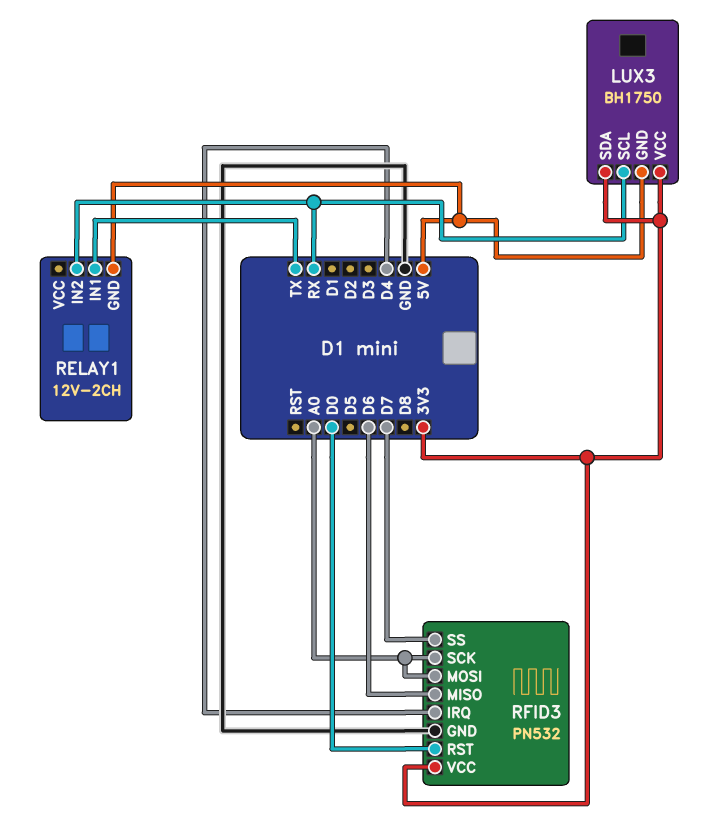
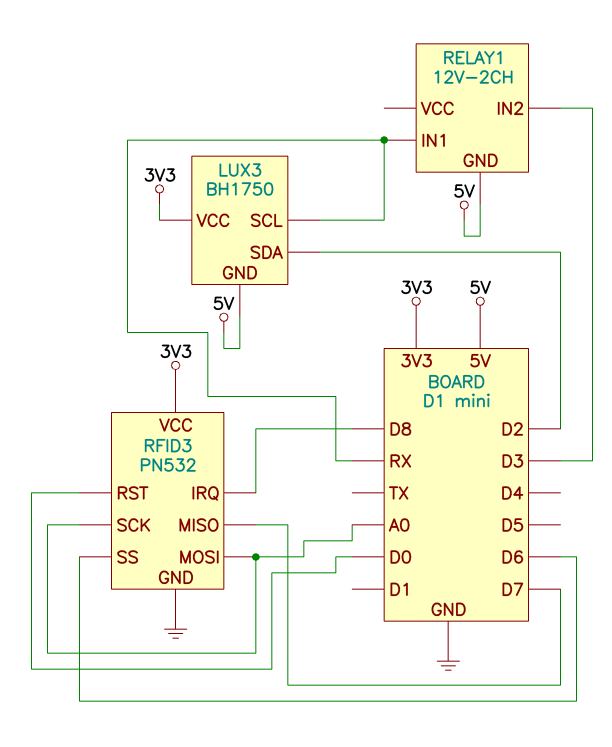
LUX3 pin SDA: 3V3 -> D2
RELAY1 pin IN1: TX -> RX
RELAY1 pin IN2: RX -> D3
RFID3 pin IRQ: D4 -> D8
RFID3 pin MISO: D6 -> D7
RFID3 pin SS: D7 -> D6

